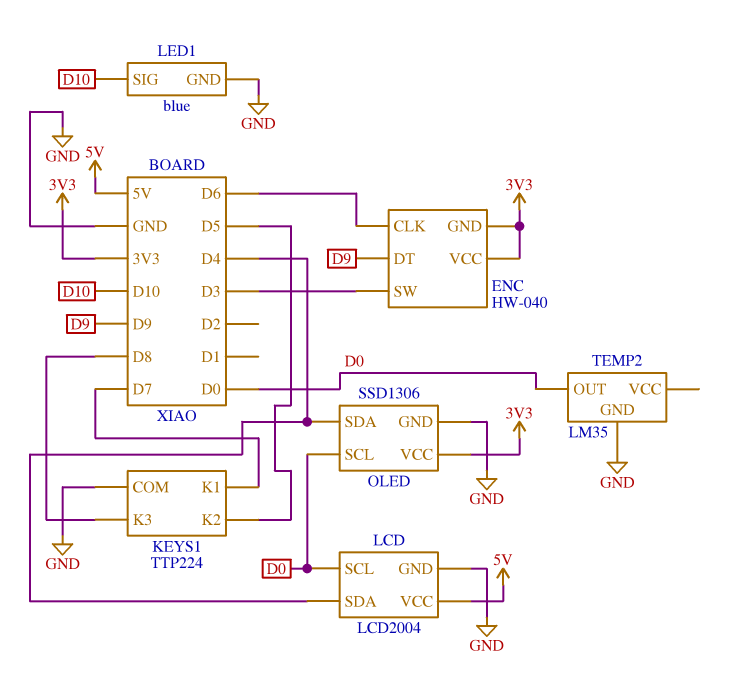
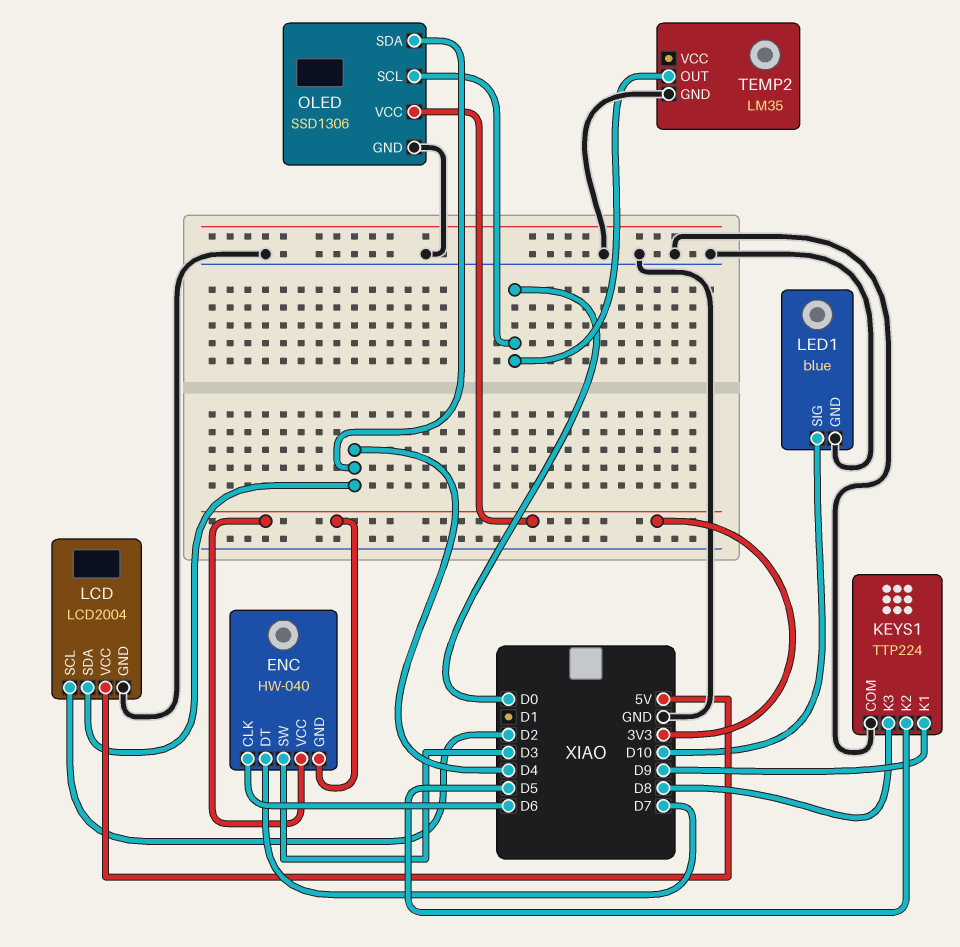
ENC pin DT: D9 -> D7
KEYS1 pin K1: D7 -> D9
LCD pin SCL: D0 -> D2

